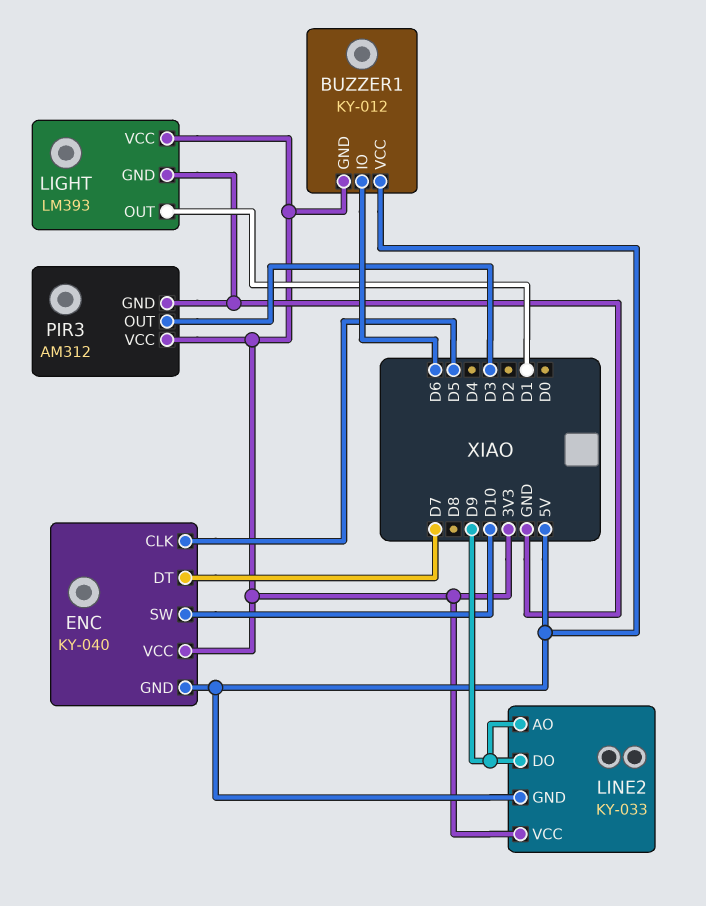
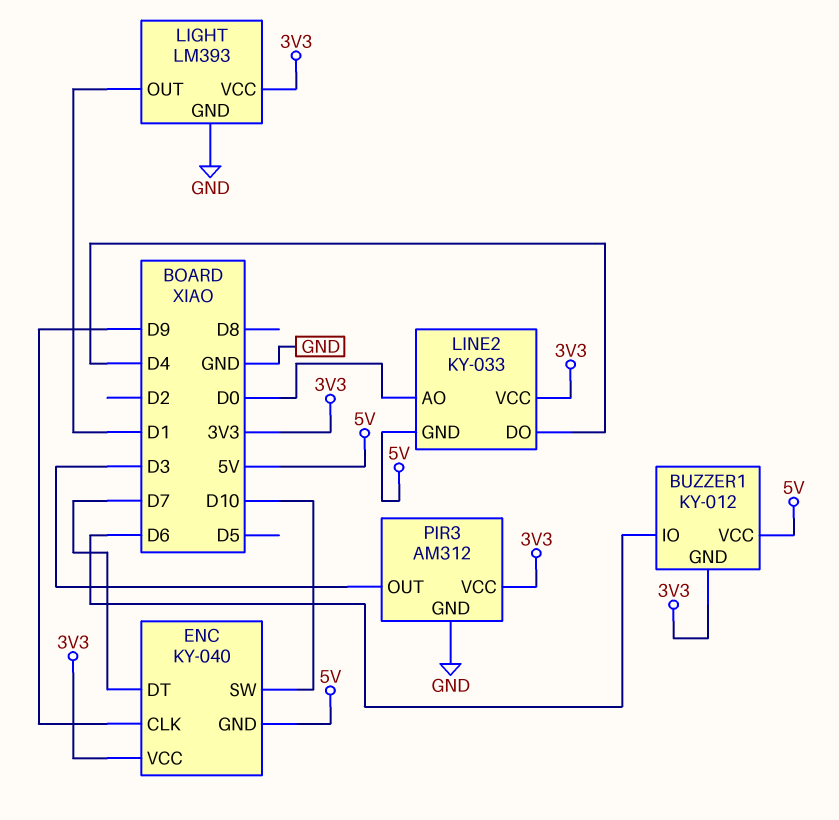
ENC pin CLK: D5 -> D9
LINE2 pin AO: D9 -> D0
LINE2 pin DO: D9 -> D4

